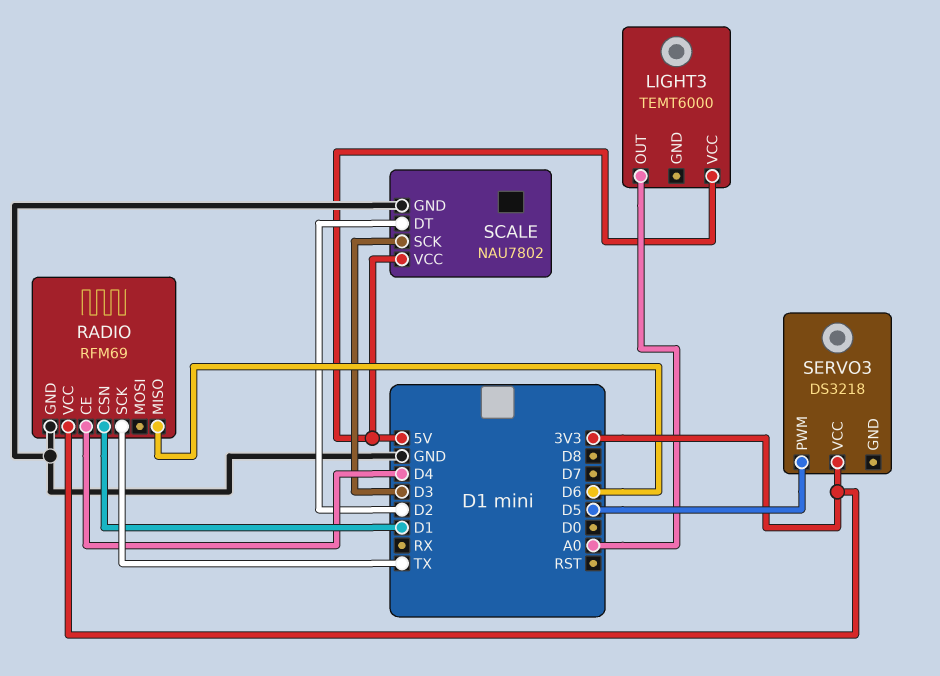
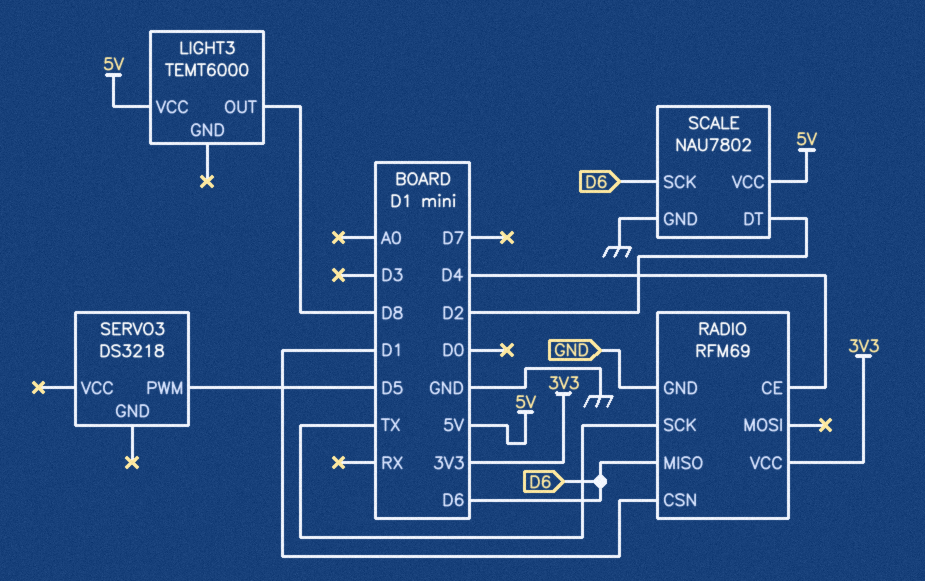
LIGHT3 pin OUT: A0 -> D8
SCALE pin SCK: D3 -> D6
SERVO3 pin VCC: 3V3 -> none

